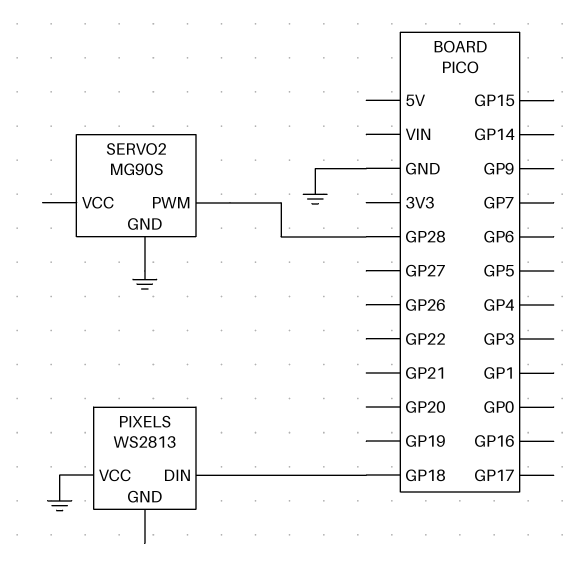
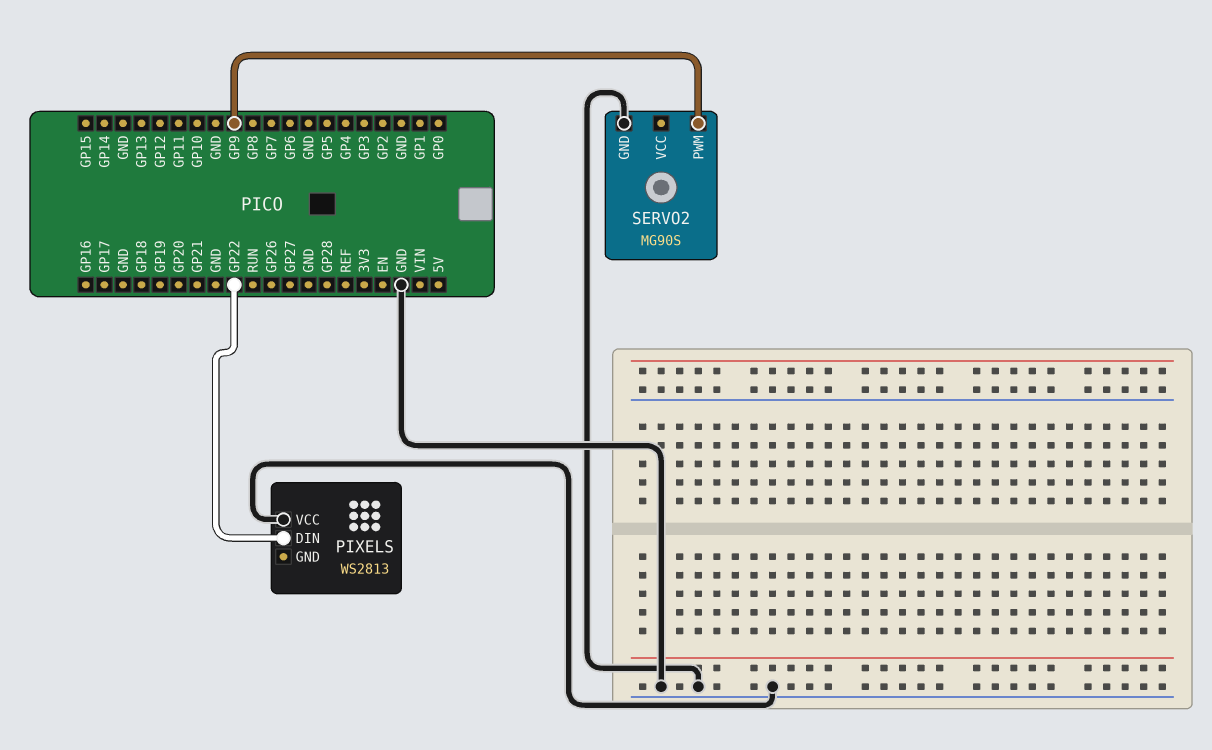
PIXELS pin DIN: GP18 -> GP22
SERVO2 pin PWM: GP28 -> GP9

